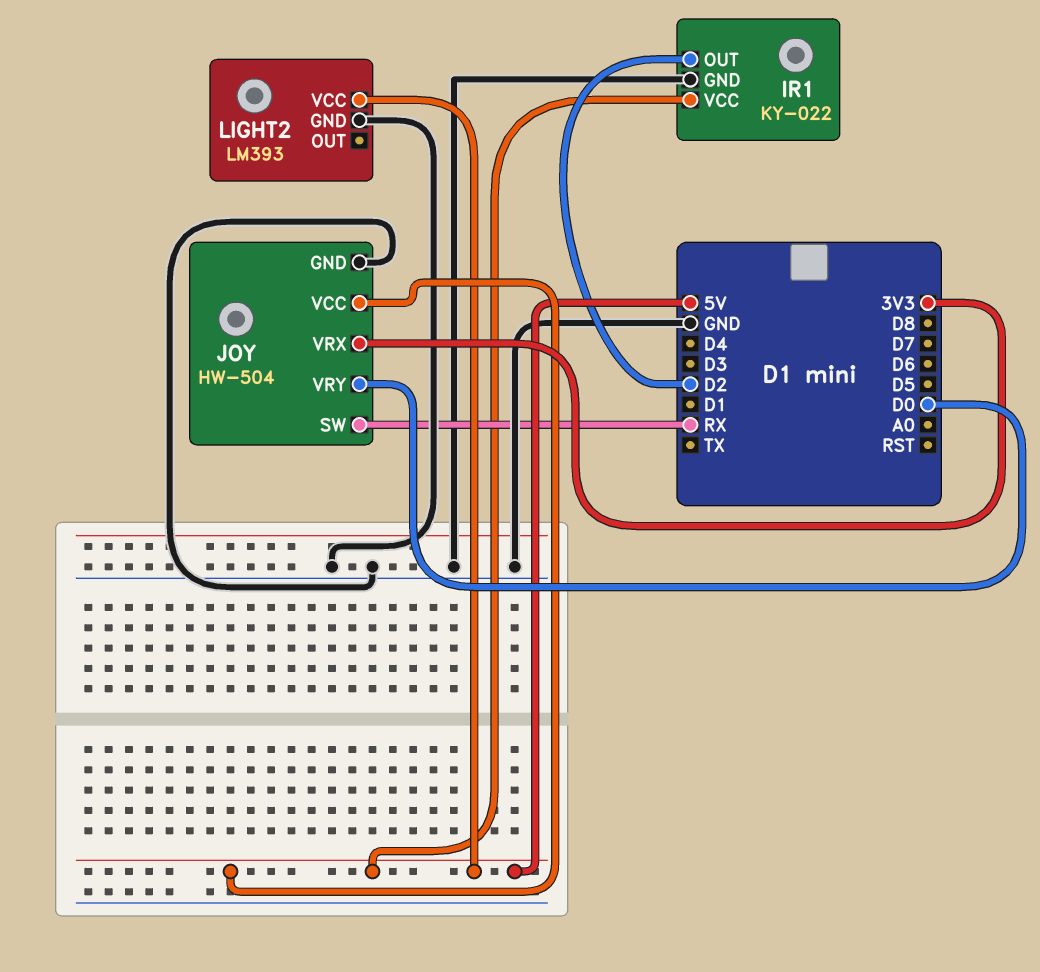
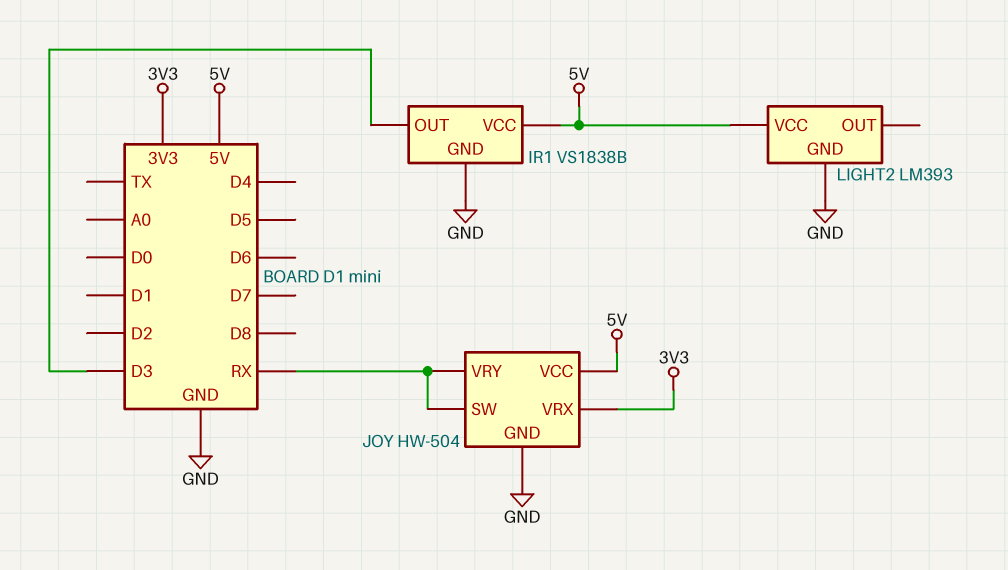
IR1: KY-022 -> VS1838B
IR1 pin OUT: D2 -> D3
JOY pin VRY: D0 -> RX

